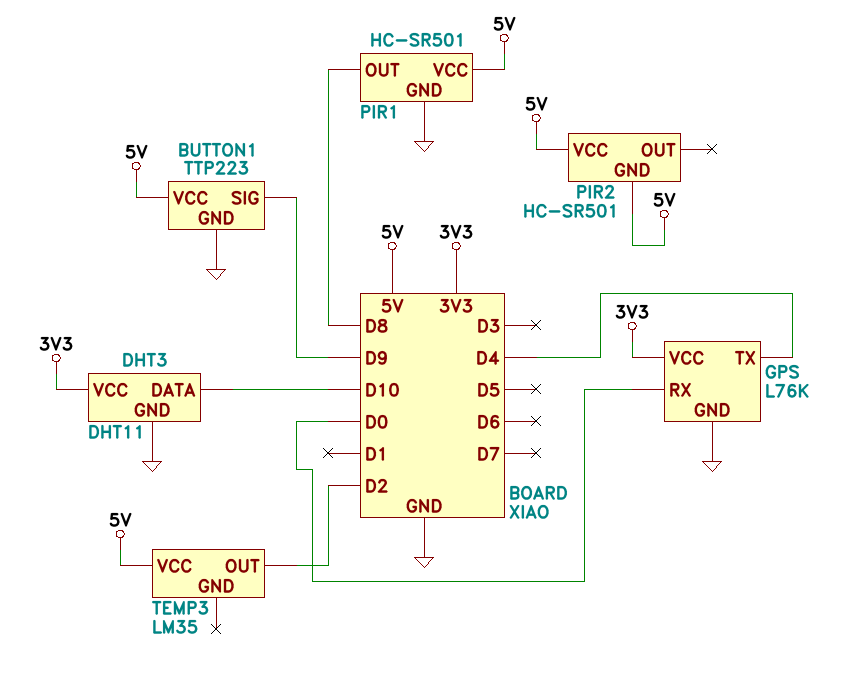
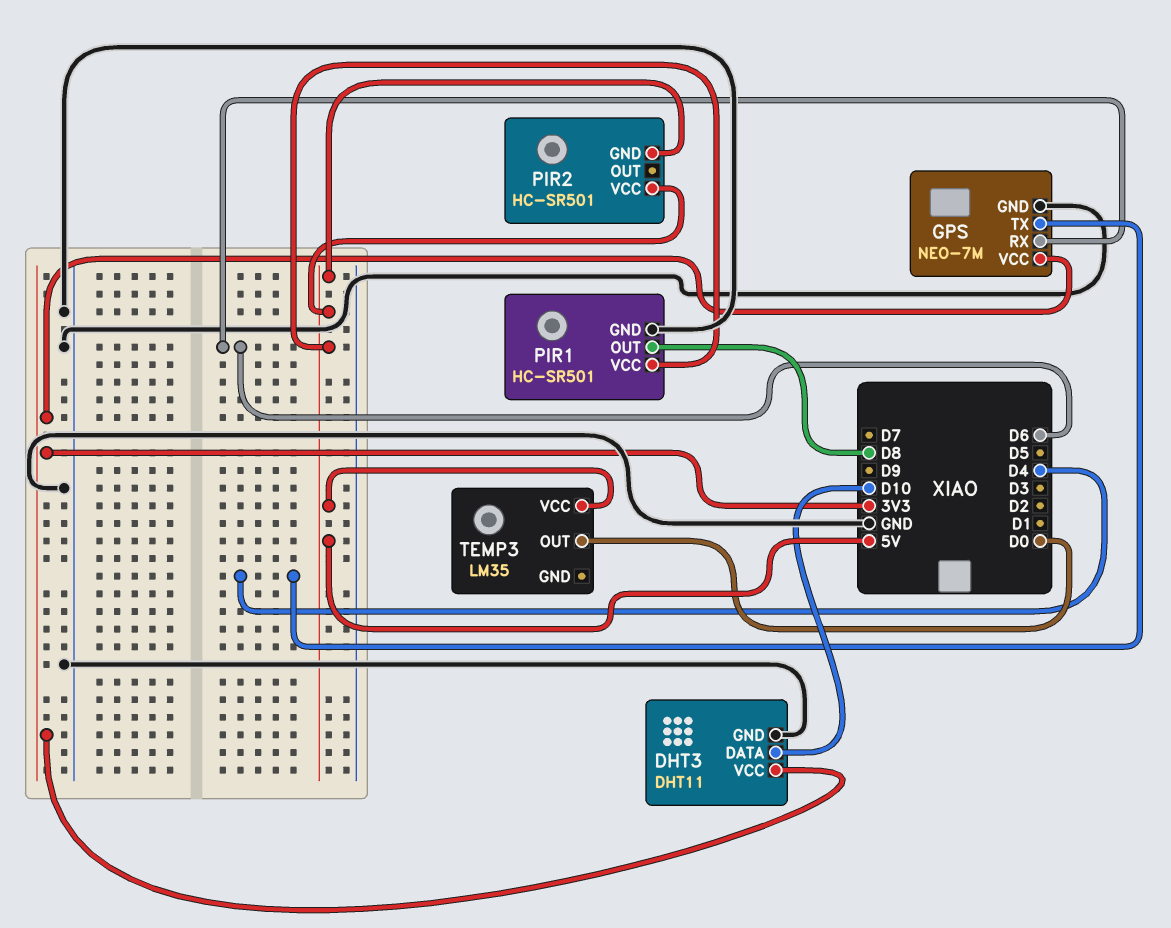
BUTTON1: TTP223 -> none
BUTTON1 pin GND: GND -> none
BUTTON1 pin SIG: D9 -> none
BUTTON1 pin VCC: 5V -> none
GPS: L76K -> NEO-7M
GPS pin RX: D0 -> D6
TEMP3 pin OUT: D2 -> D0

